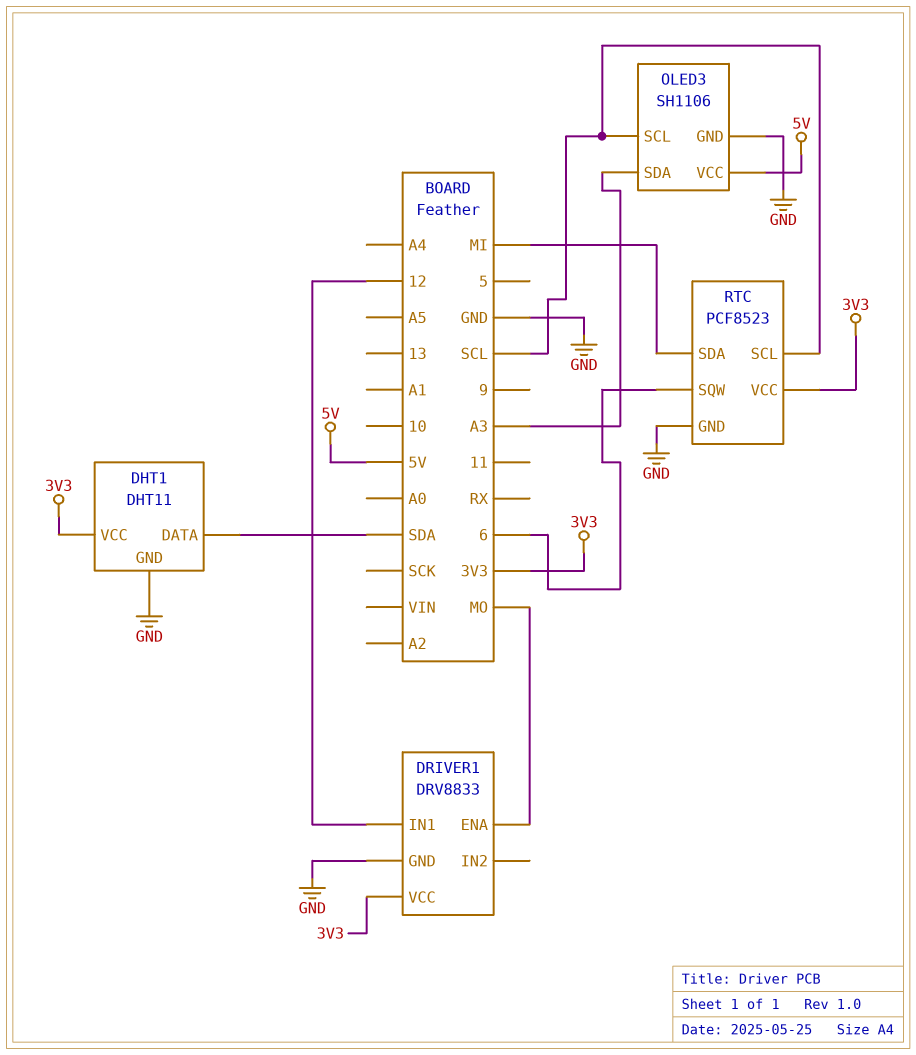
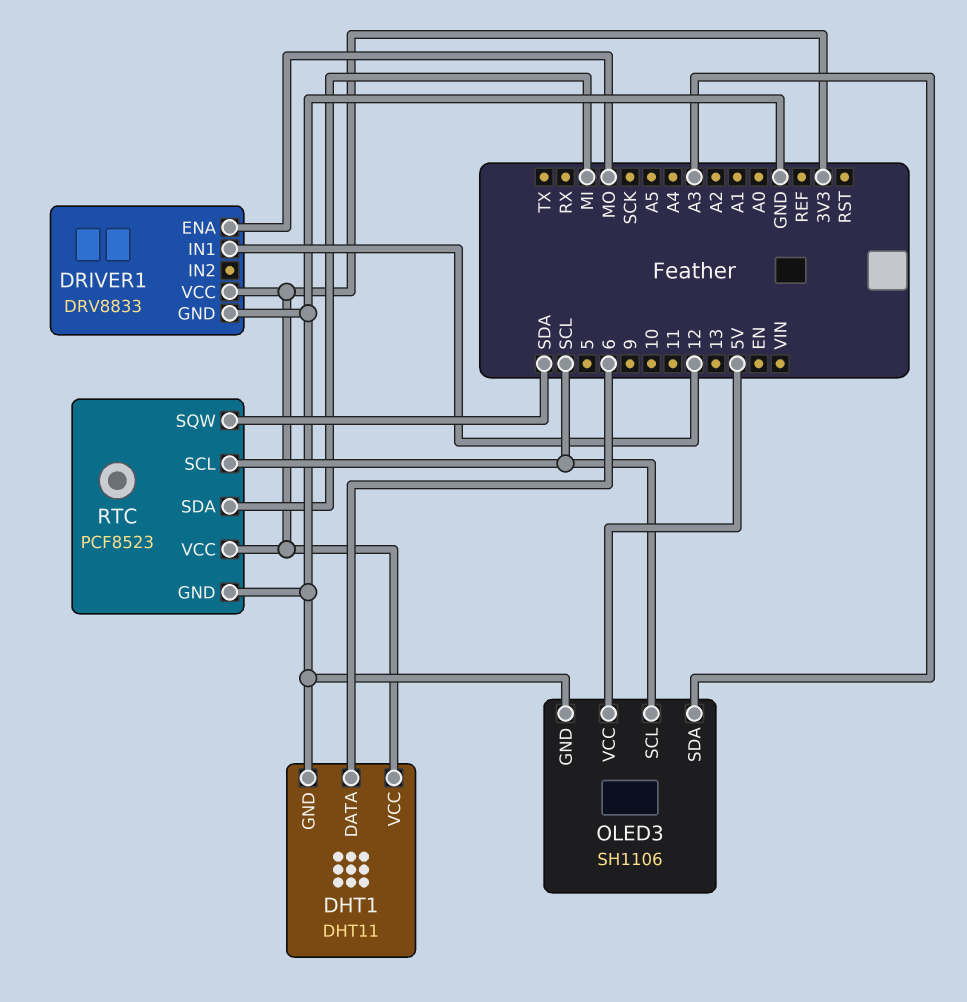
DHT1 pin DATA: SDA -> 6
RTC pin SQW: 6 -> SDA

